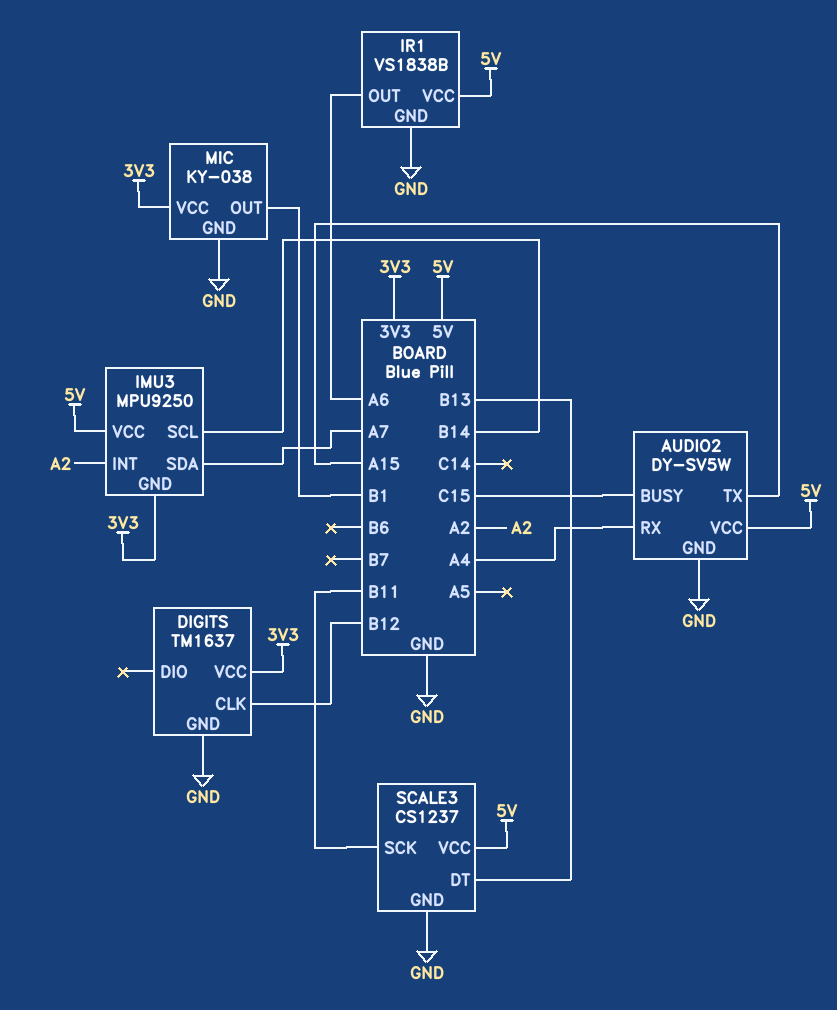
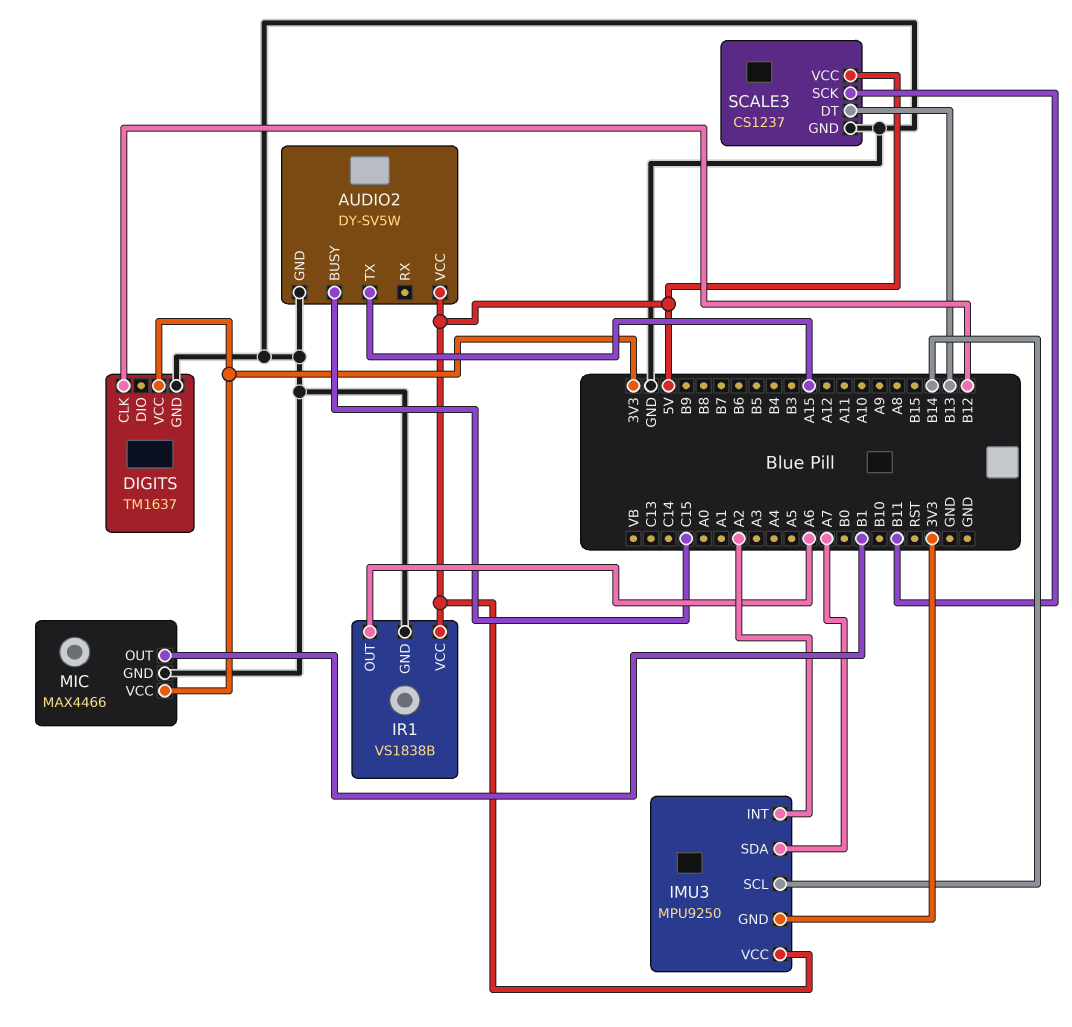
AUDIO2 pin RX: A4 -> none
MIC: KY-038 -> MAX4466

